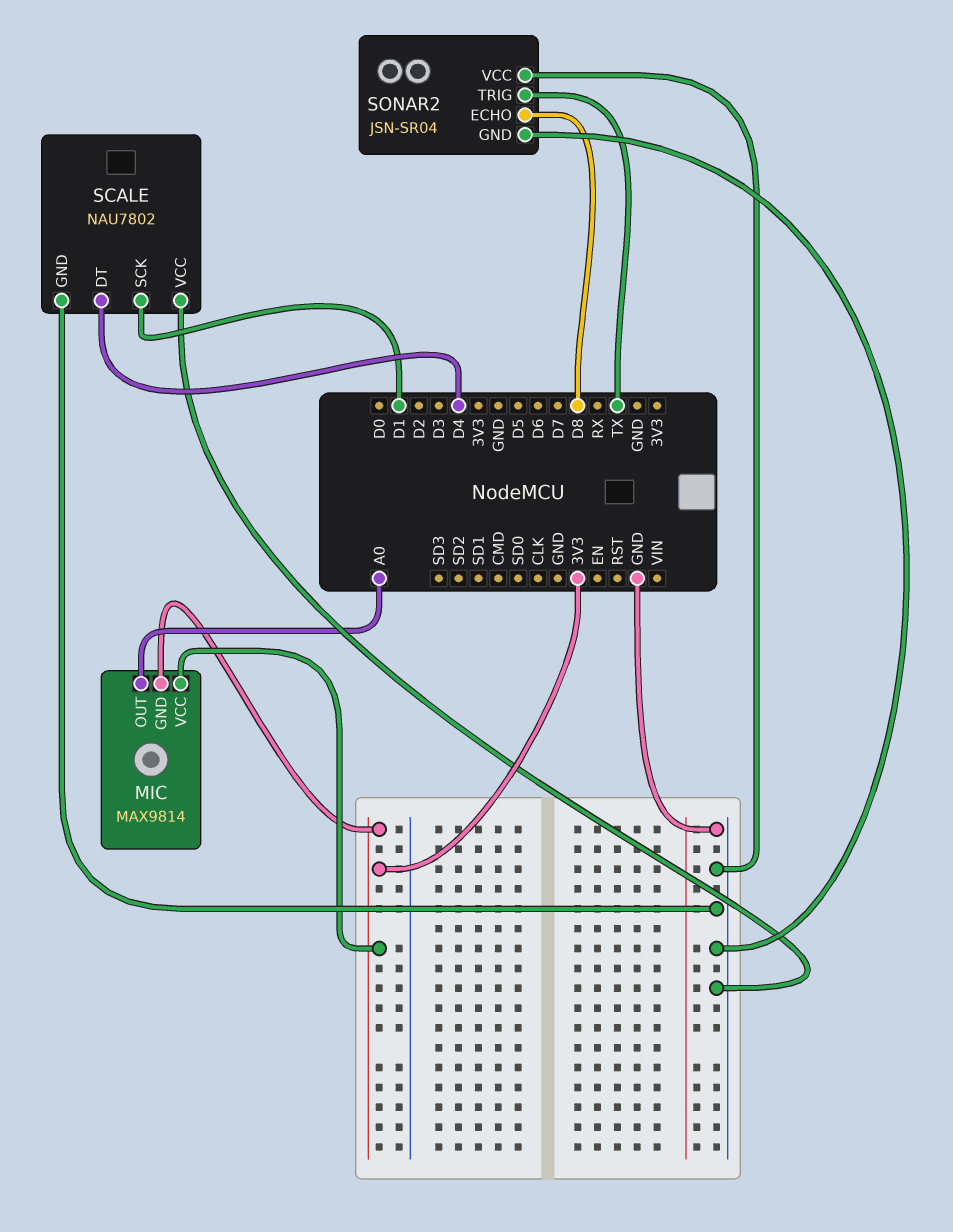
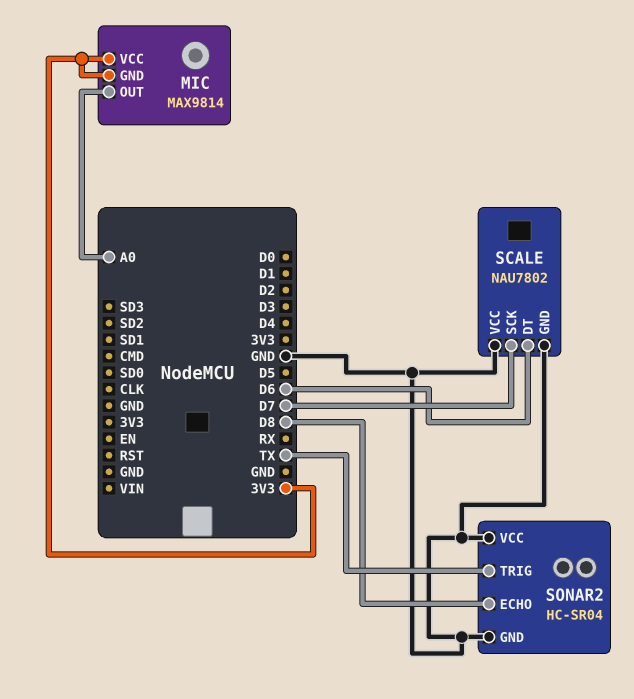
SCALE pin DT: D4 -> D6
SCALE pin SCK: D1 -> D7
SONAR2: JSN-SR04 -> HC-SR04

